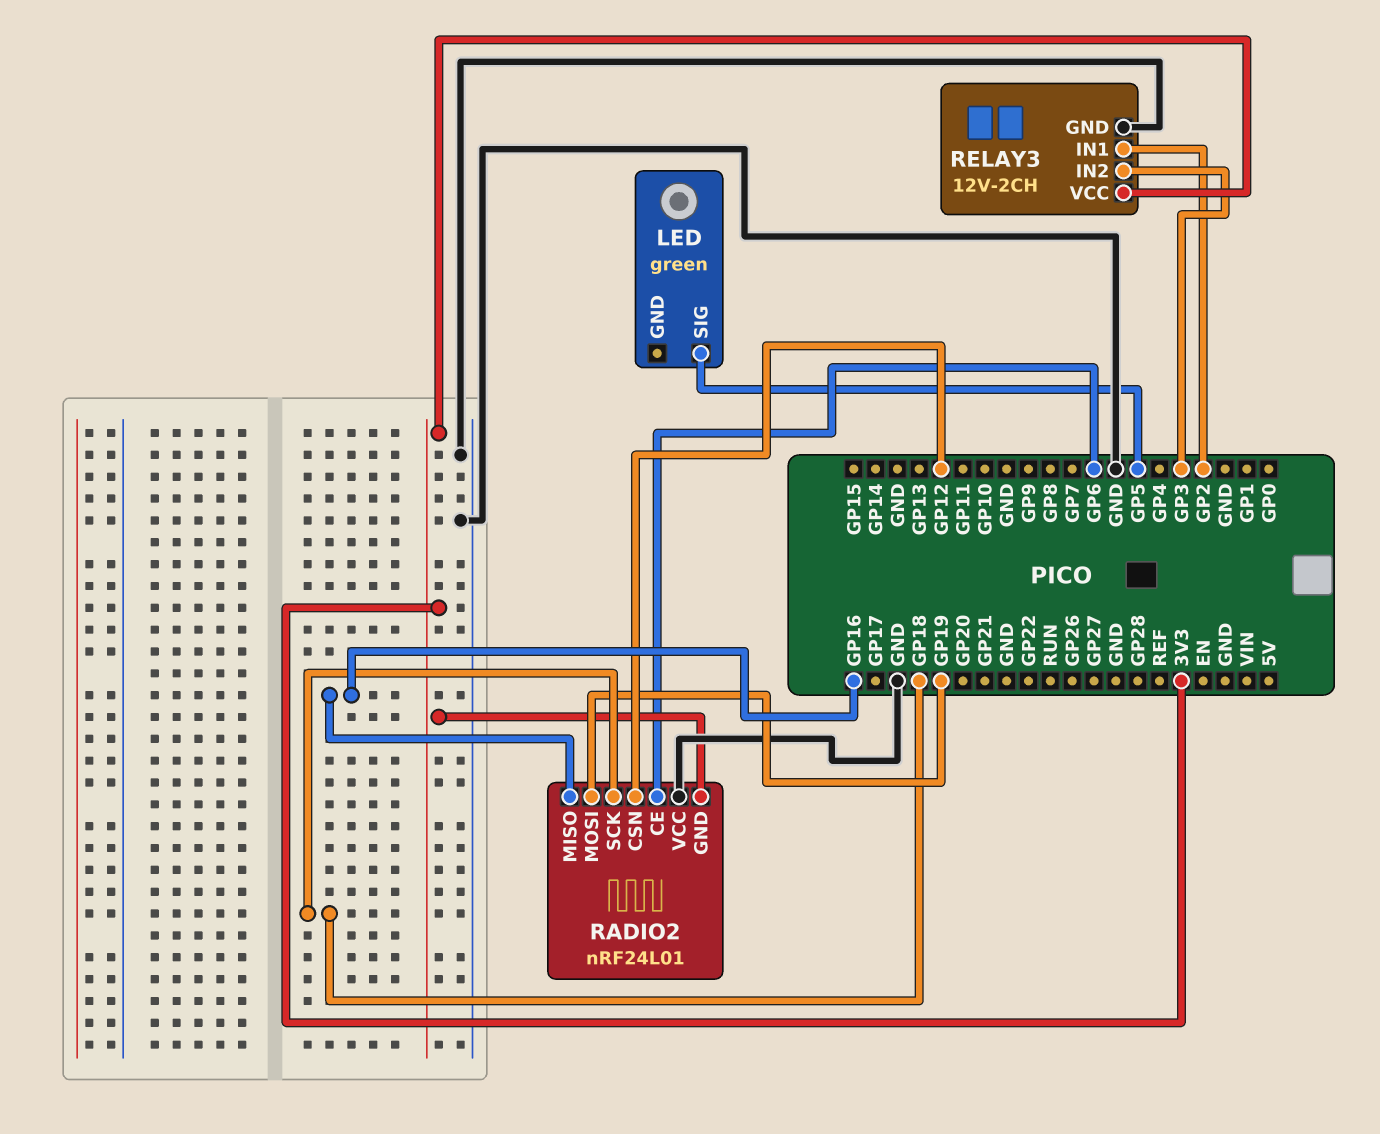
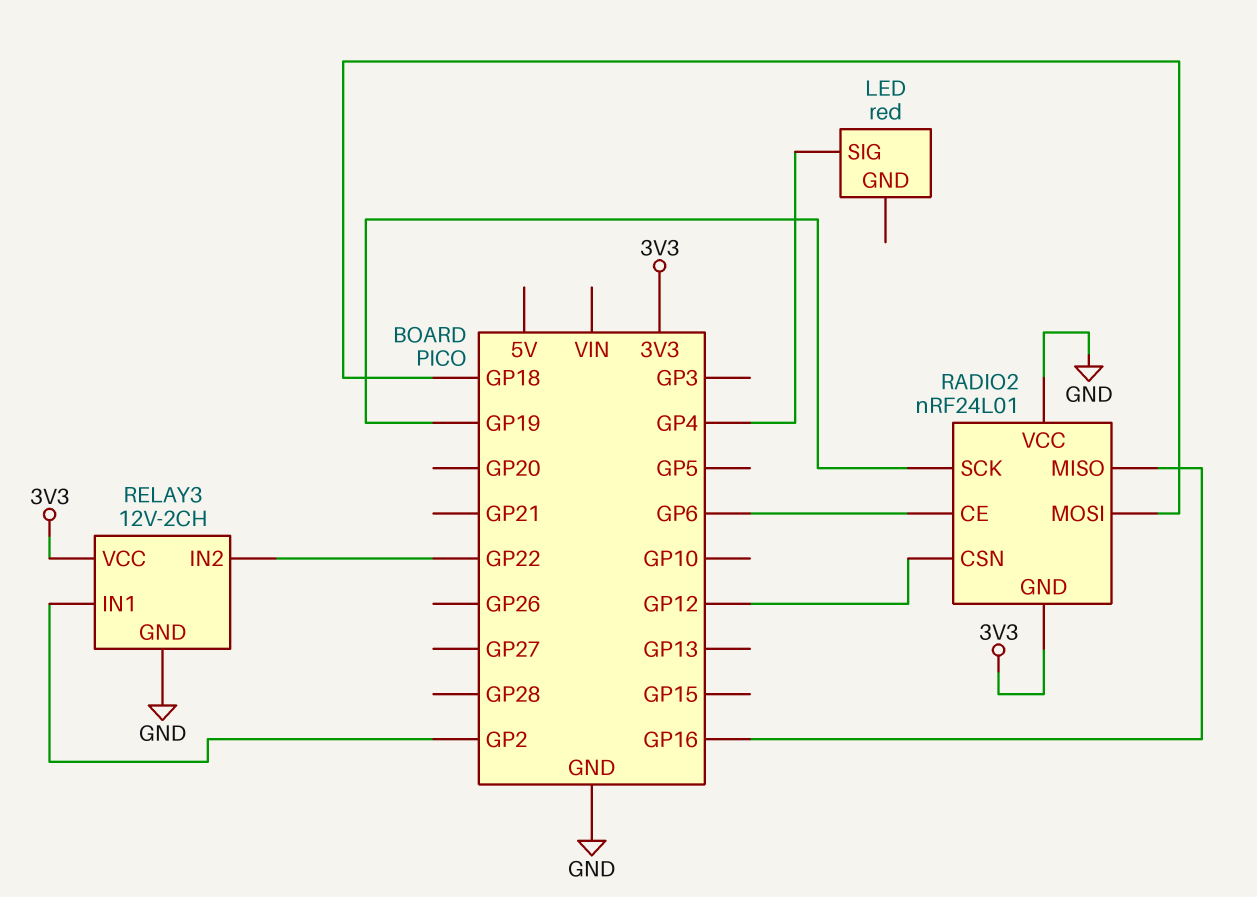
LED: green -> red
LED pin SIG: GP5 -> GP4
RADIO2 pin MOSI: GP19 -> GP18
RADIO2 pin SCK: GP18 -> GP19
RELAY3 pin IN2: GP3 -> GP22

